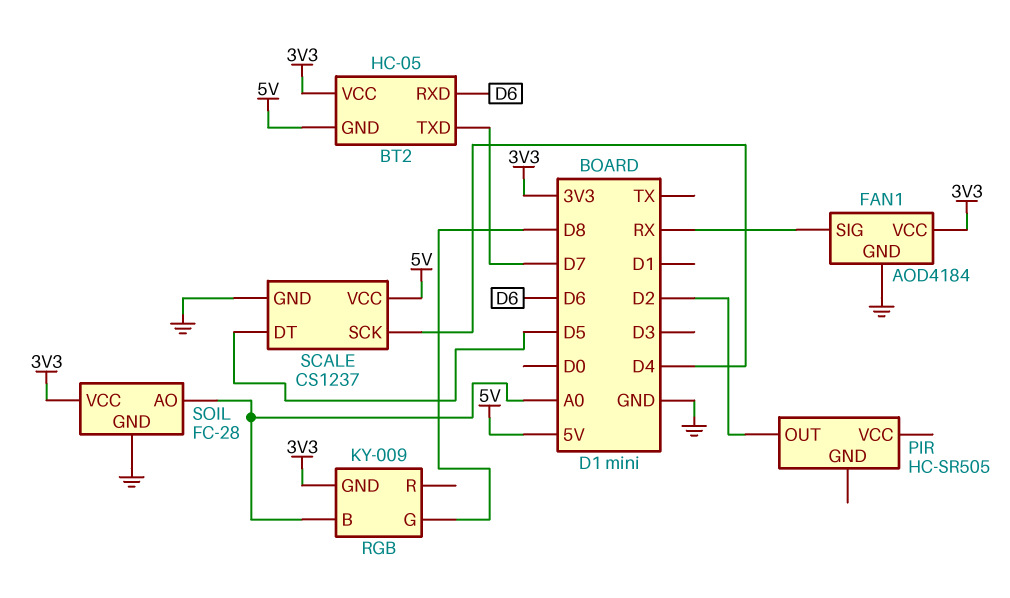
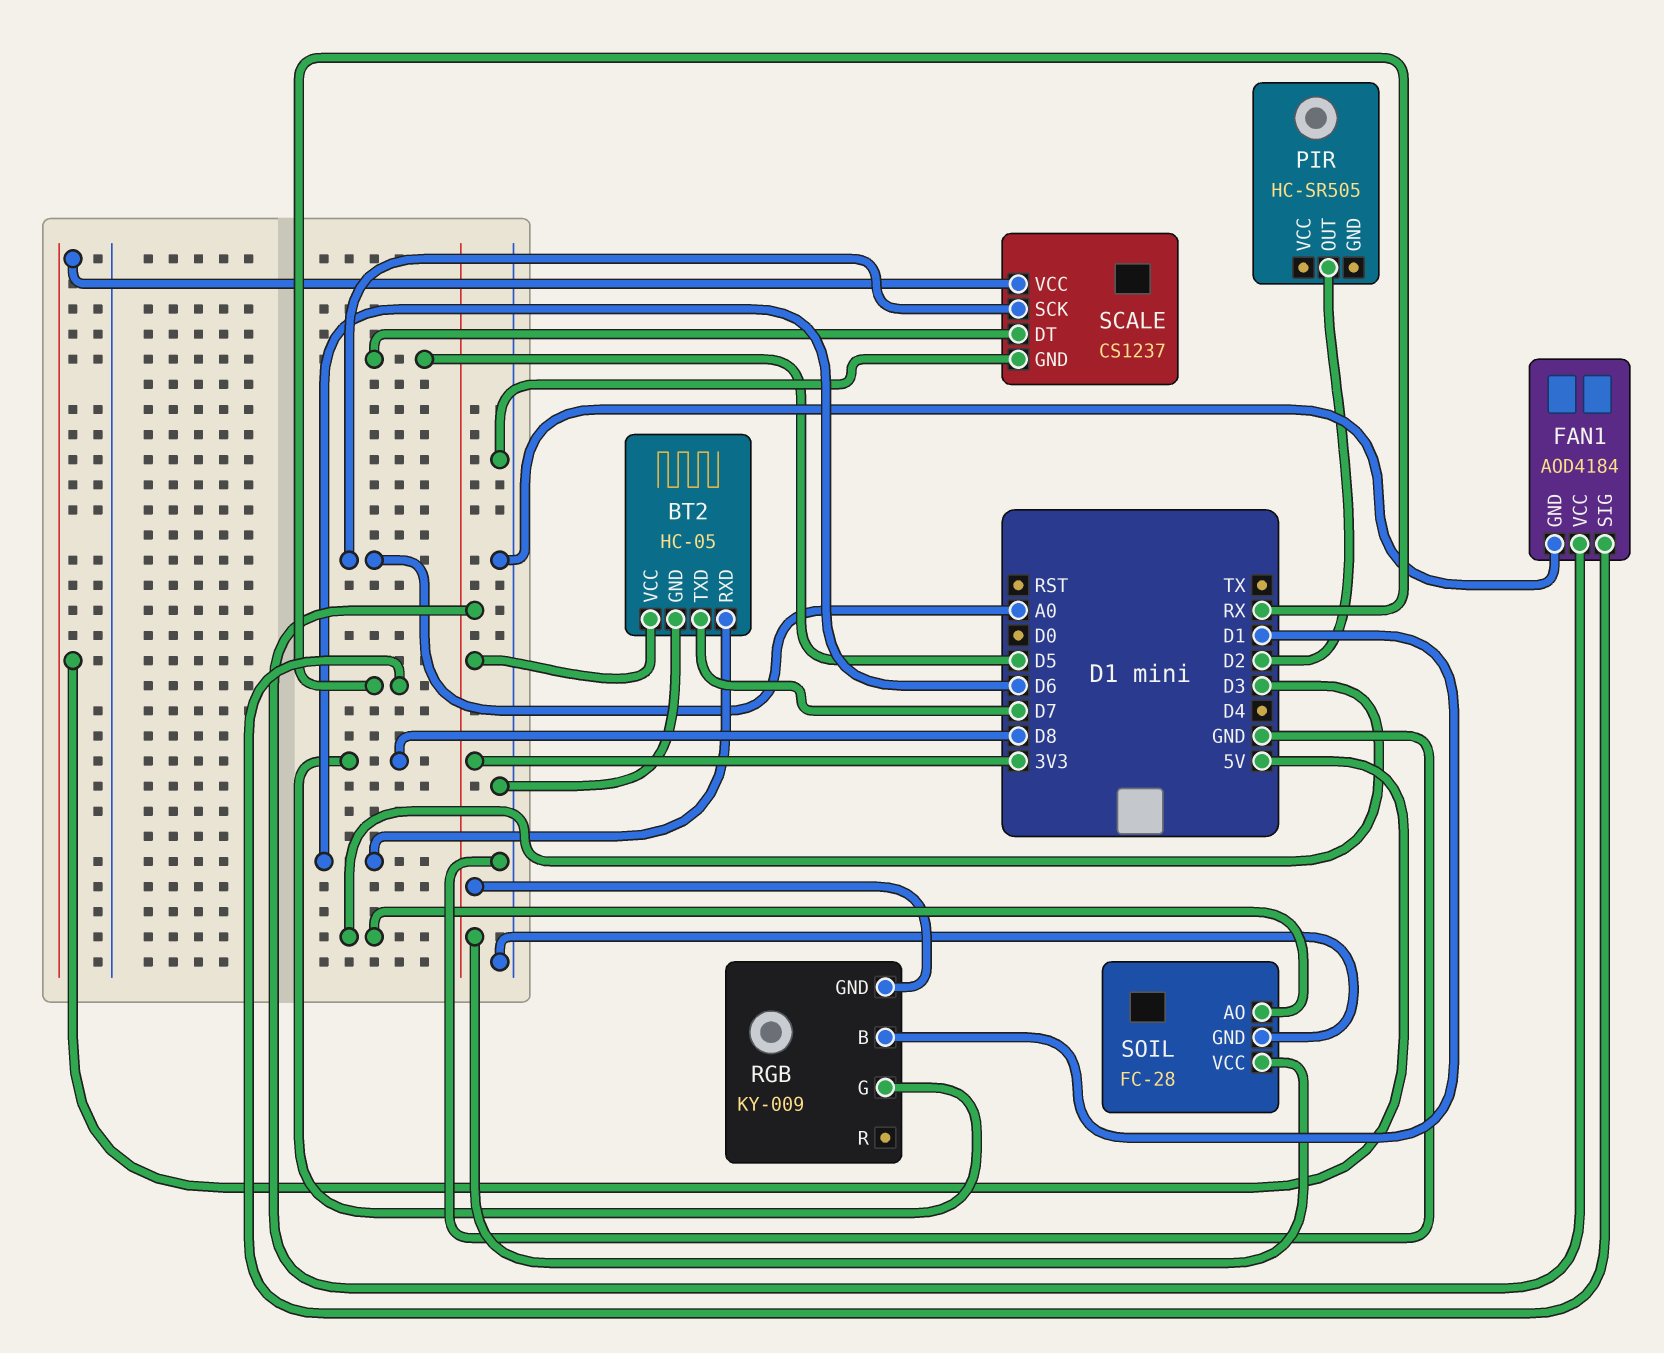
BT2 pin GND: 5V -> GND
RGB pin B: A0 -> D1
SCALE pin SCK: D4 -> A0
SOIL pin AO: A0 -> D3

